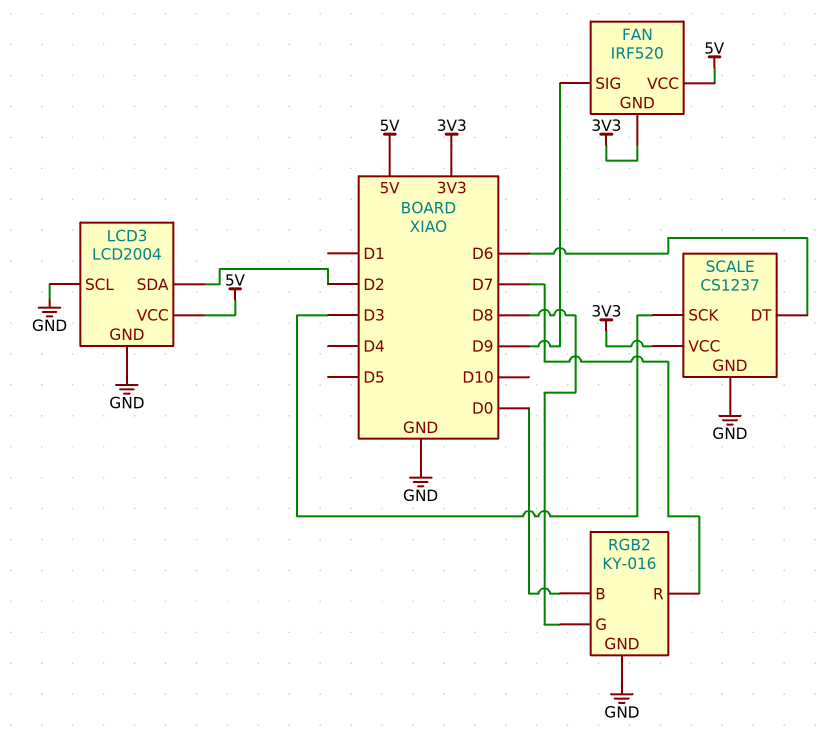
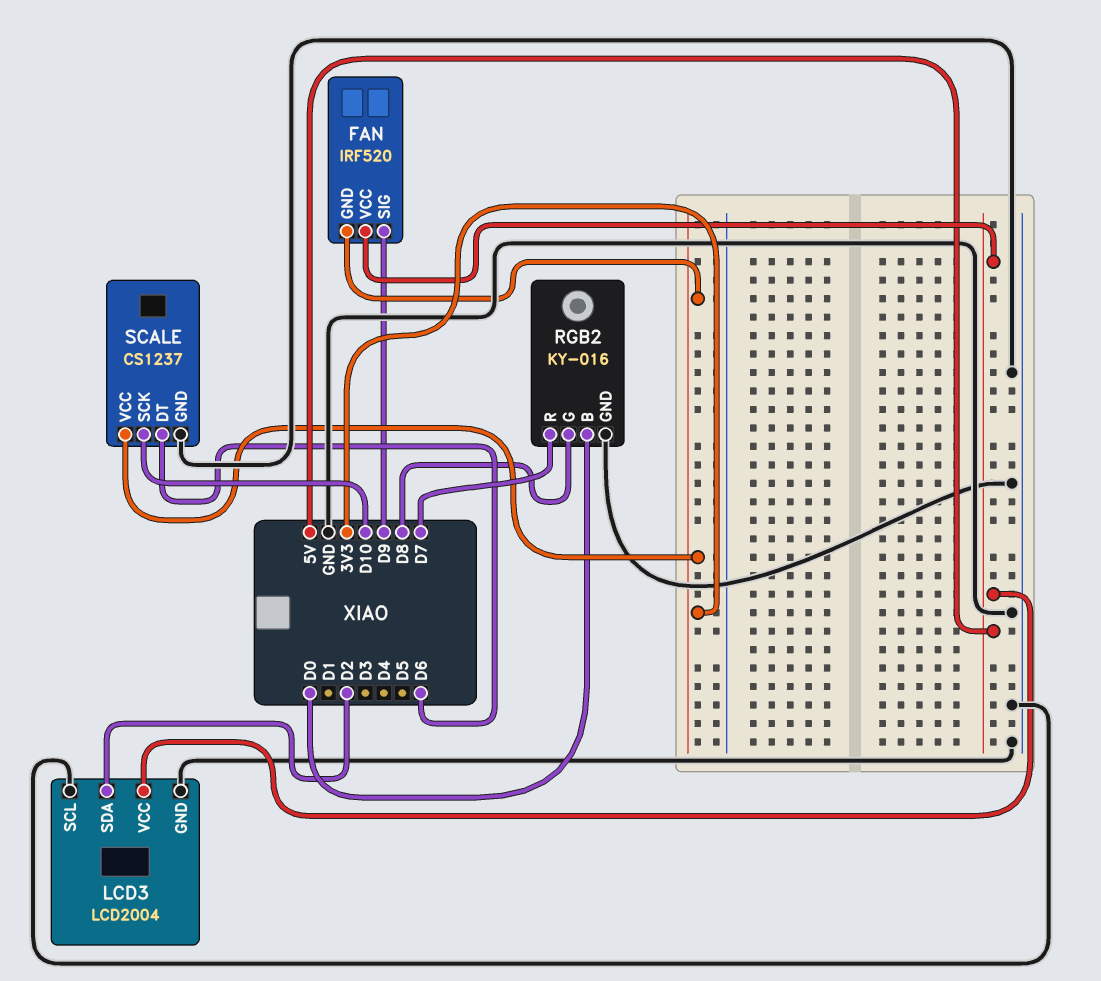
SCALE pin SCK: D3 -> D10

